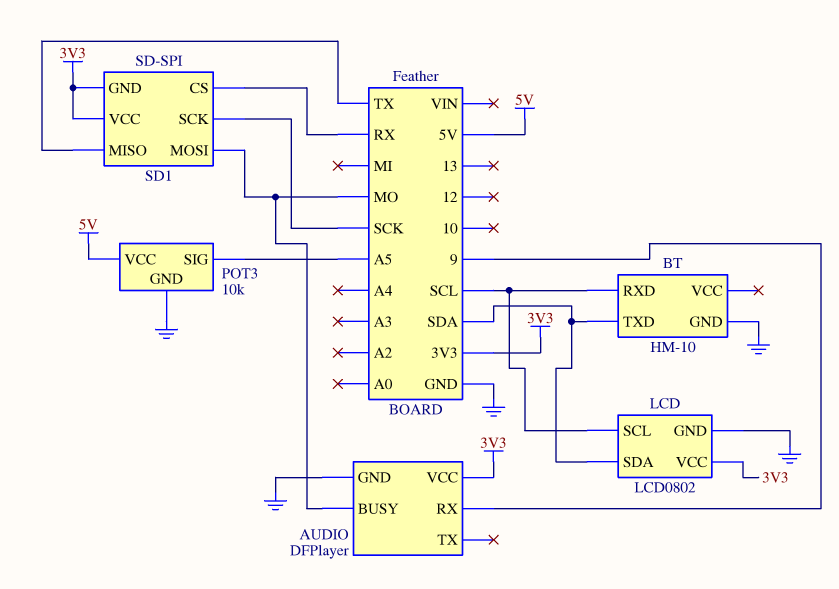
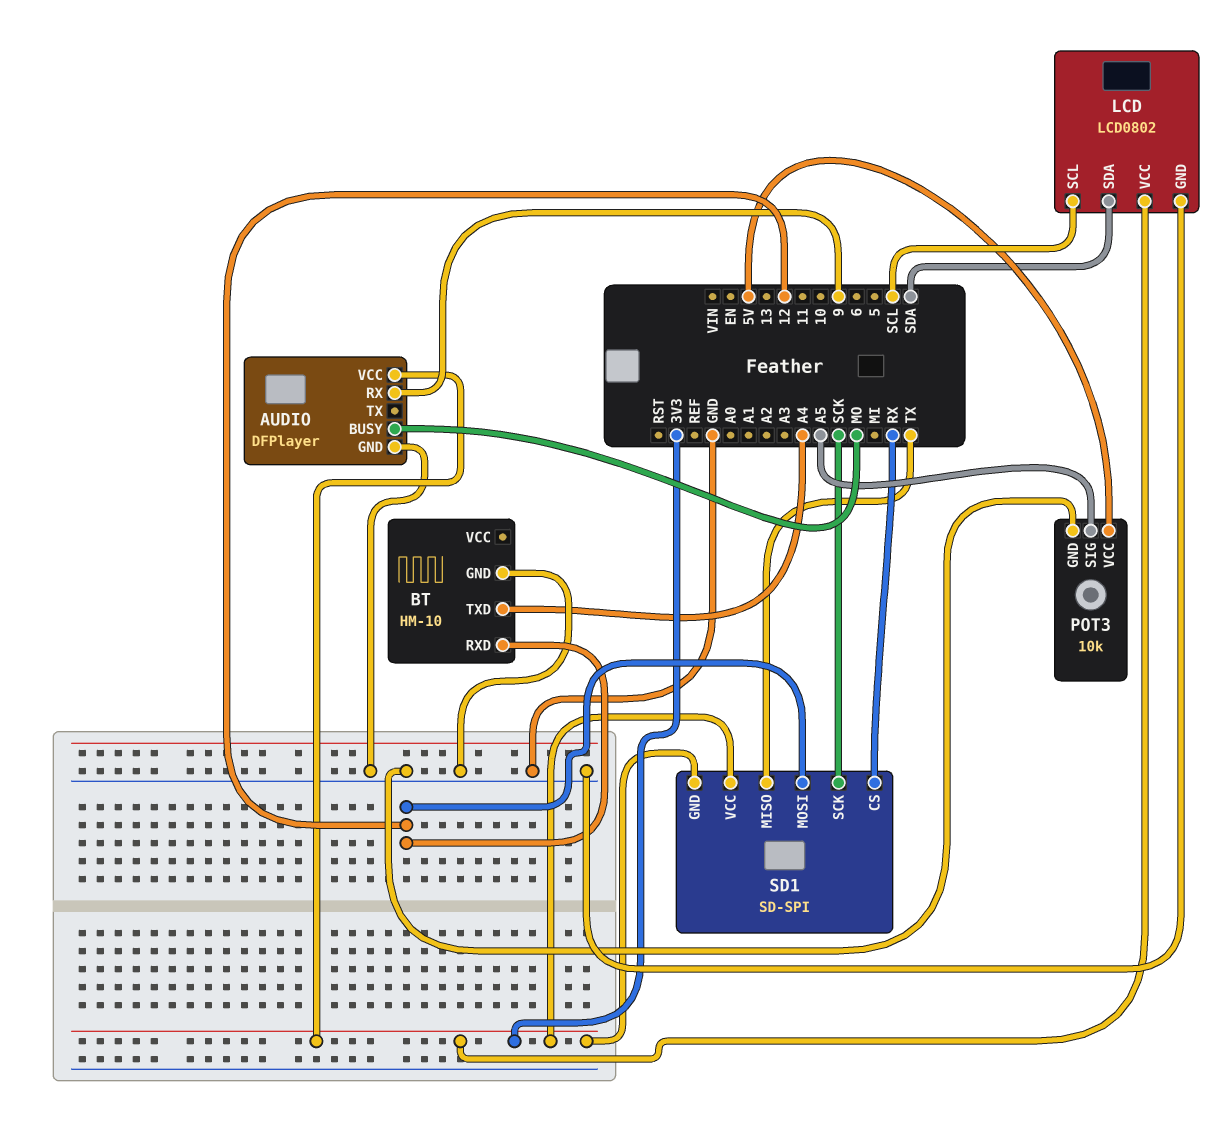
BT pin RXD: SCL -> 12
BT pin TXD: SDA -> A4
SD1 pin MOSI: MO -> 12

